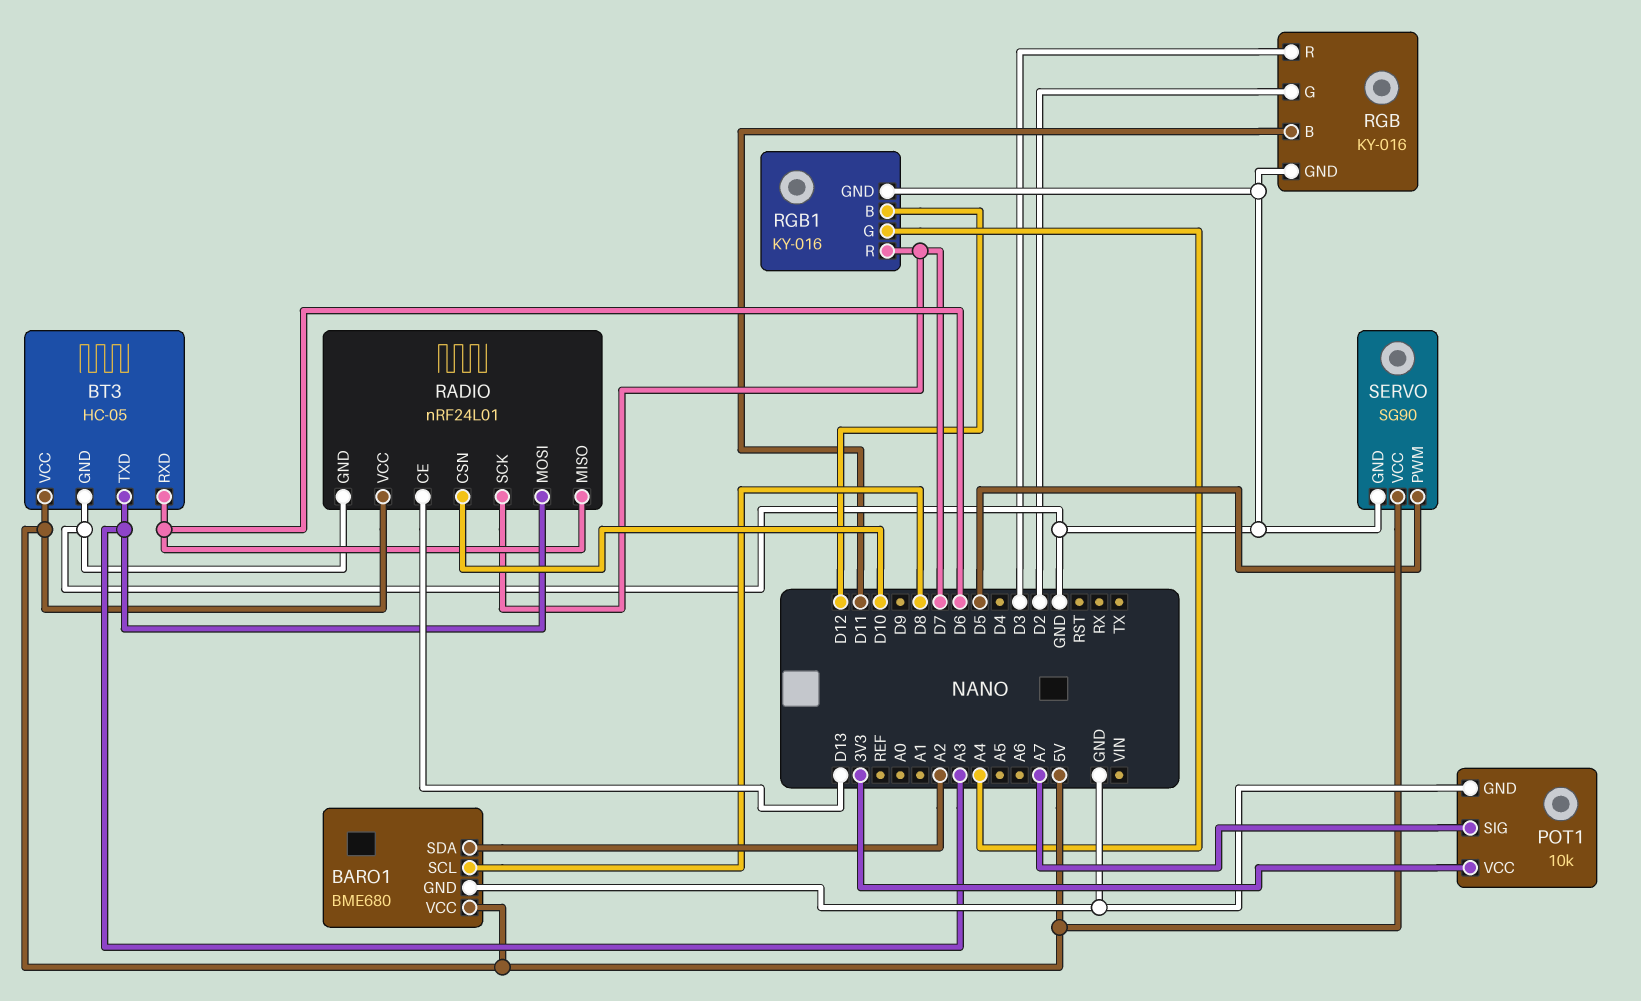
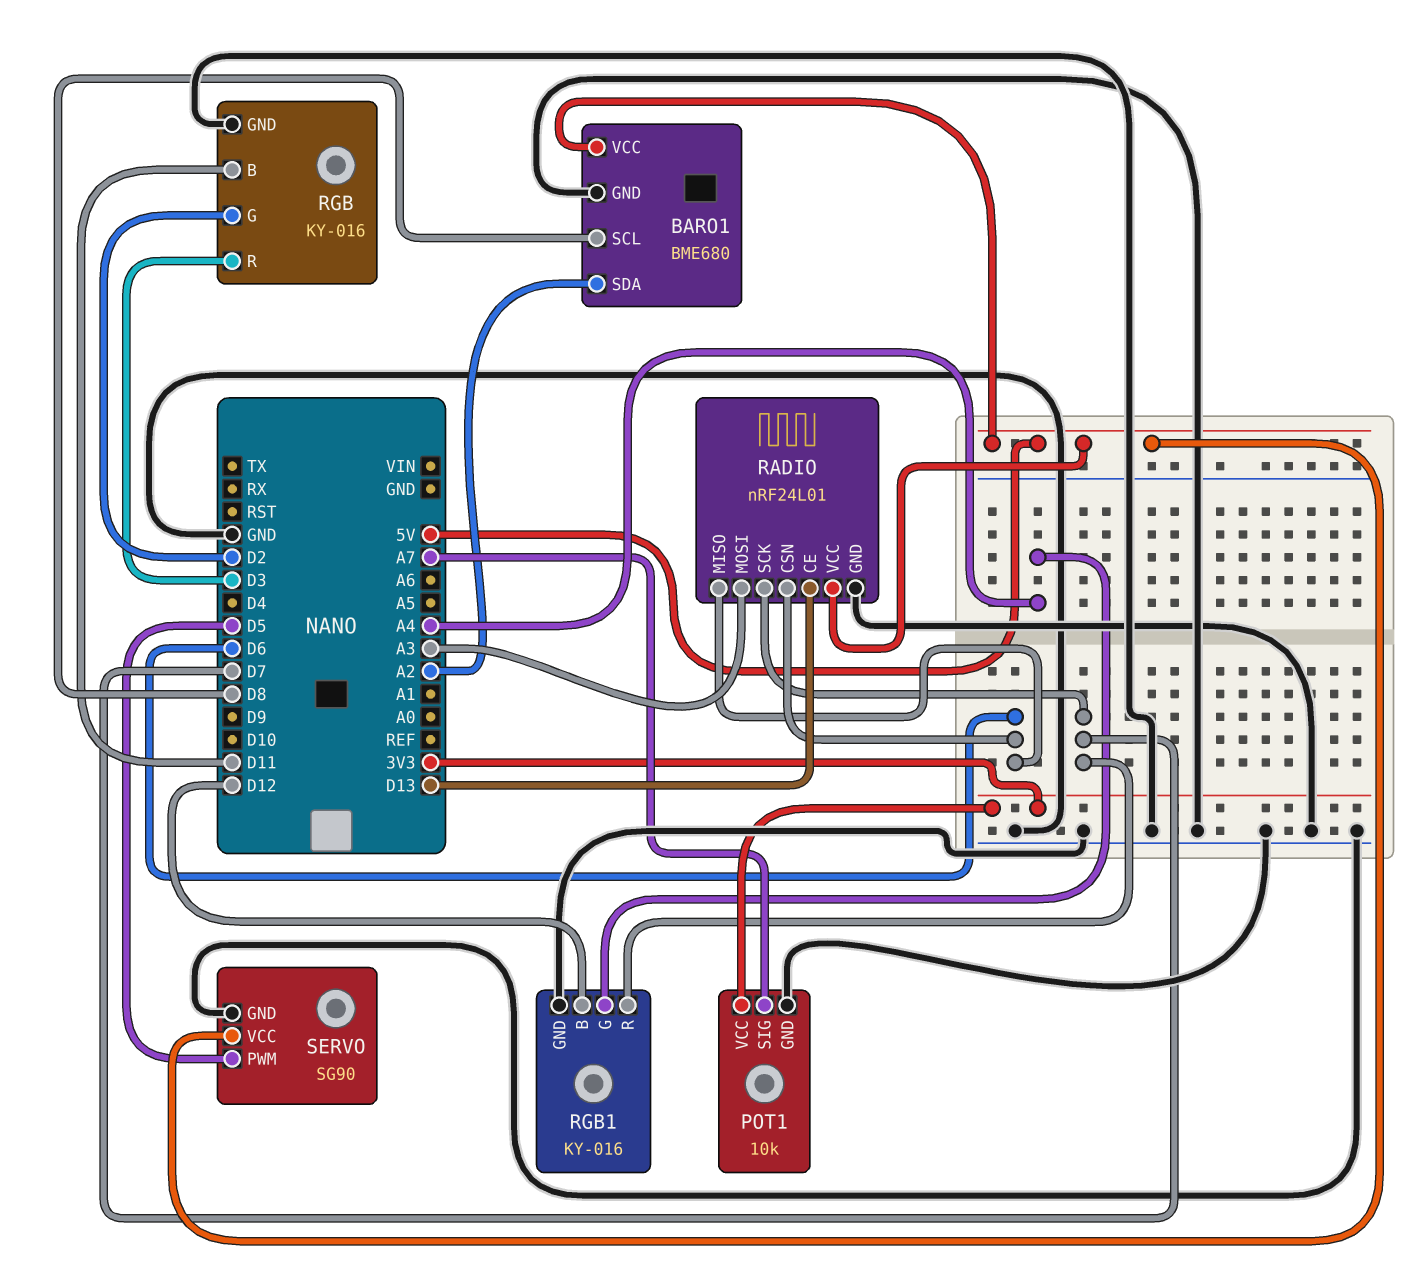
BT3: HC-05 -> none
BT3 pin GND: GND -> none
BT3 pin RXD: D6 -> none
BT3 pin TXD: A3 -> none
BT3 pin VCC: 5V -> none
RADIO pin CSN: D10 -> D6

